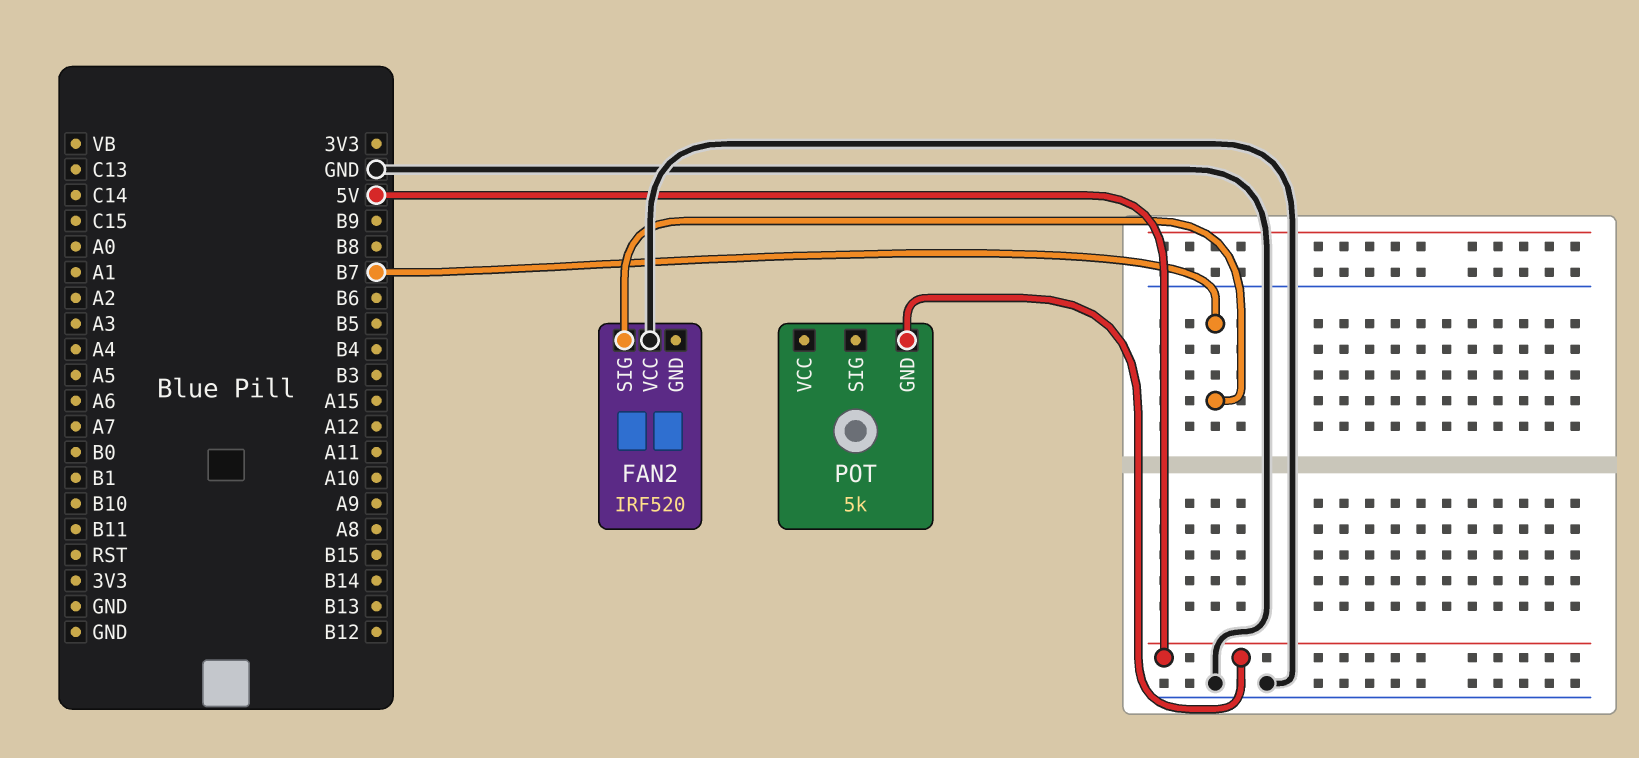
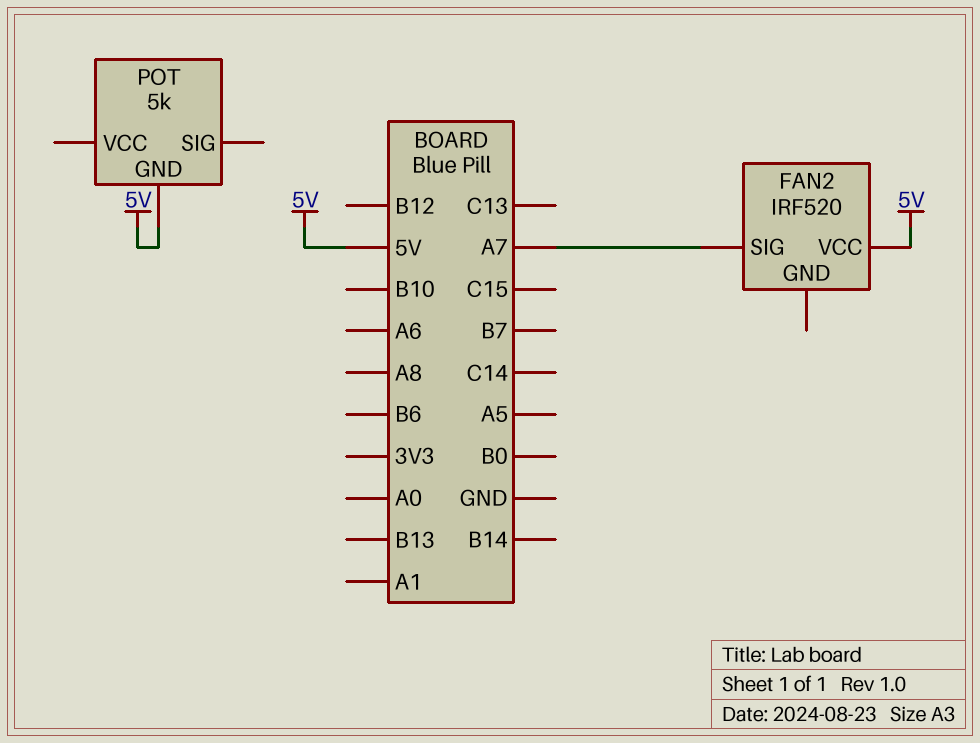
FAN2 pin SIG: B7 -> A7
FAN2 pin VCC: GND -> 5V

